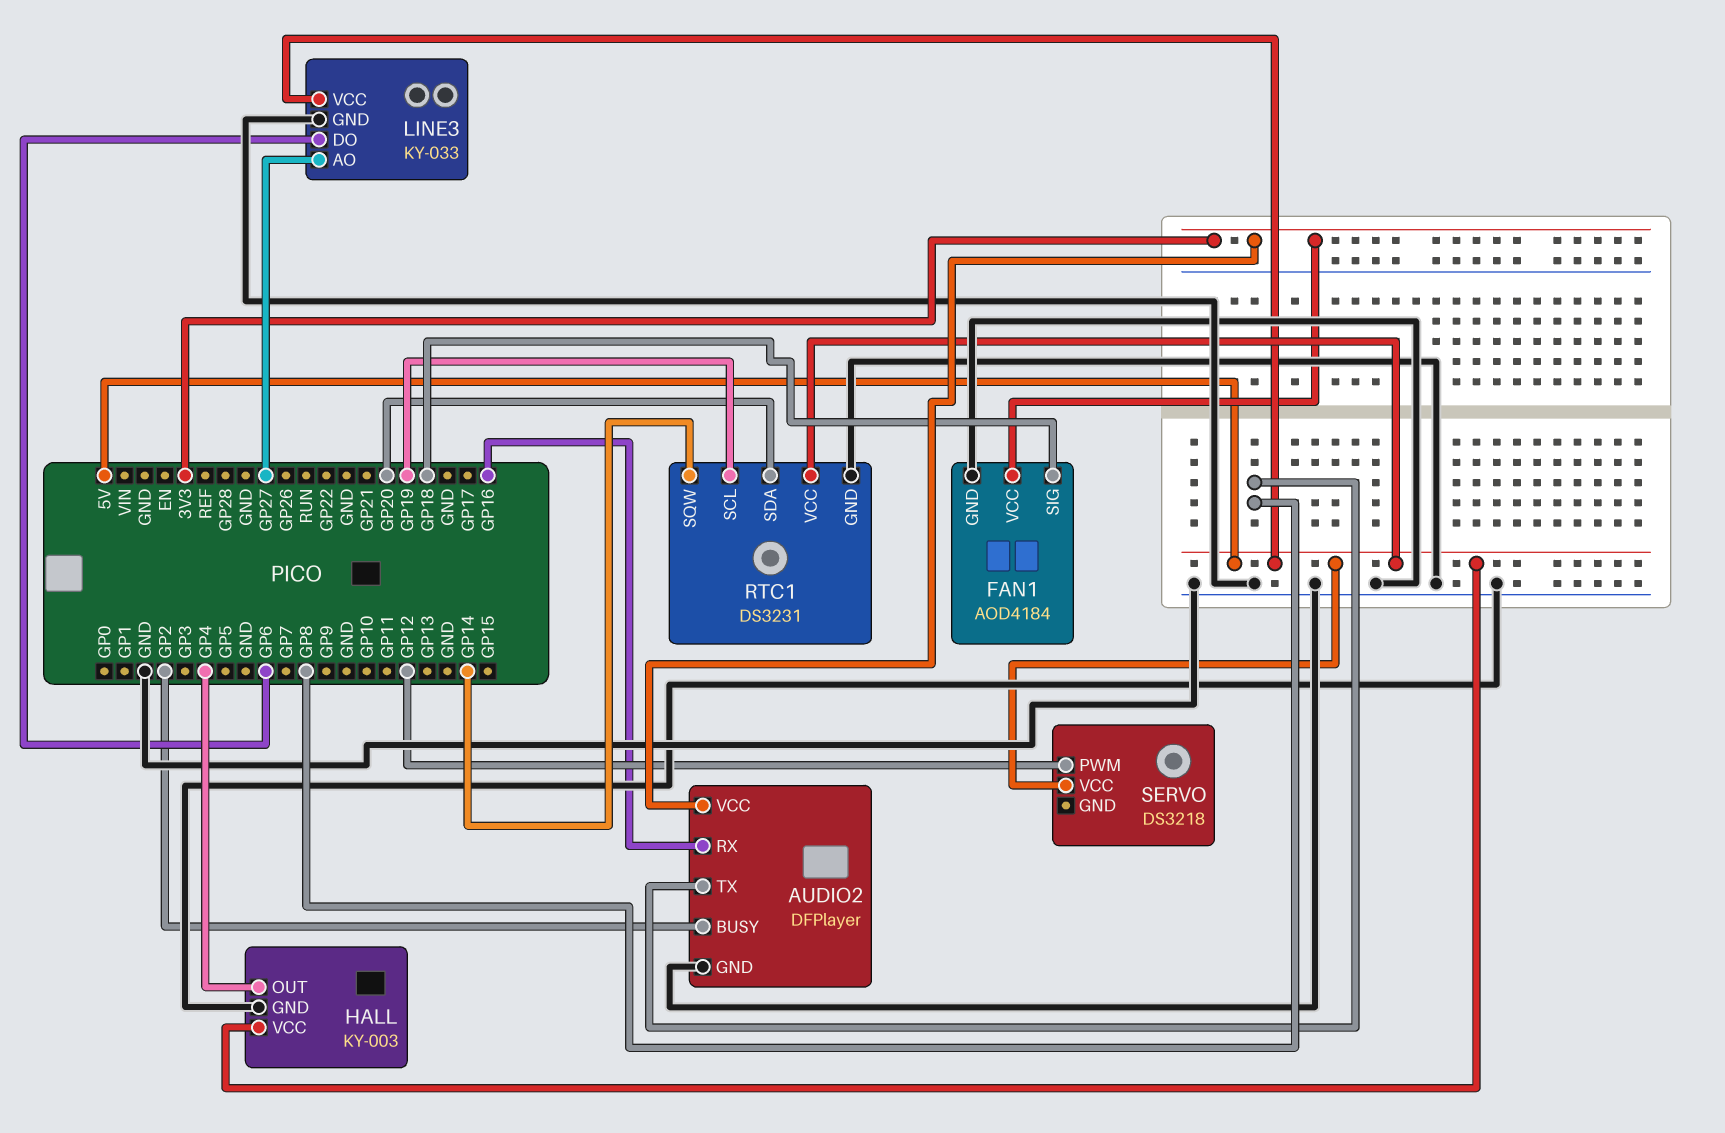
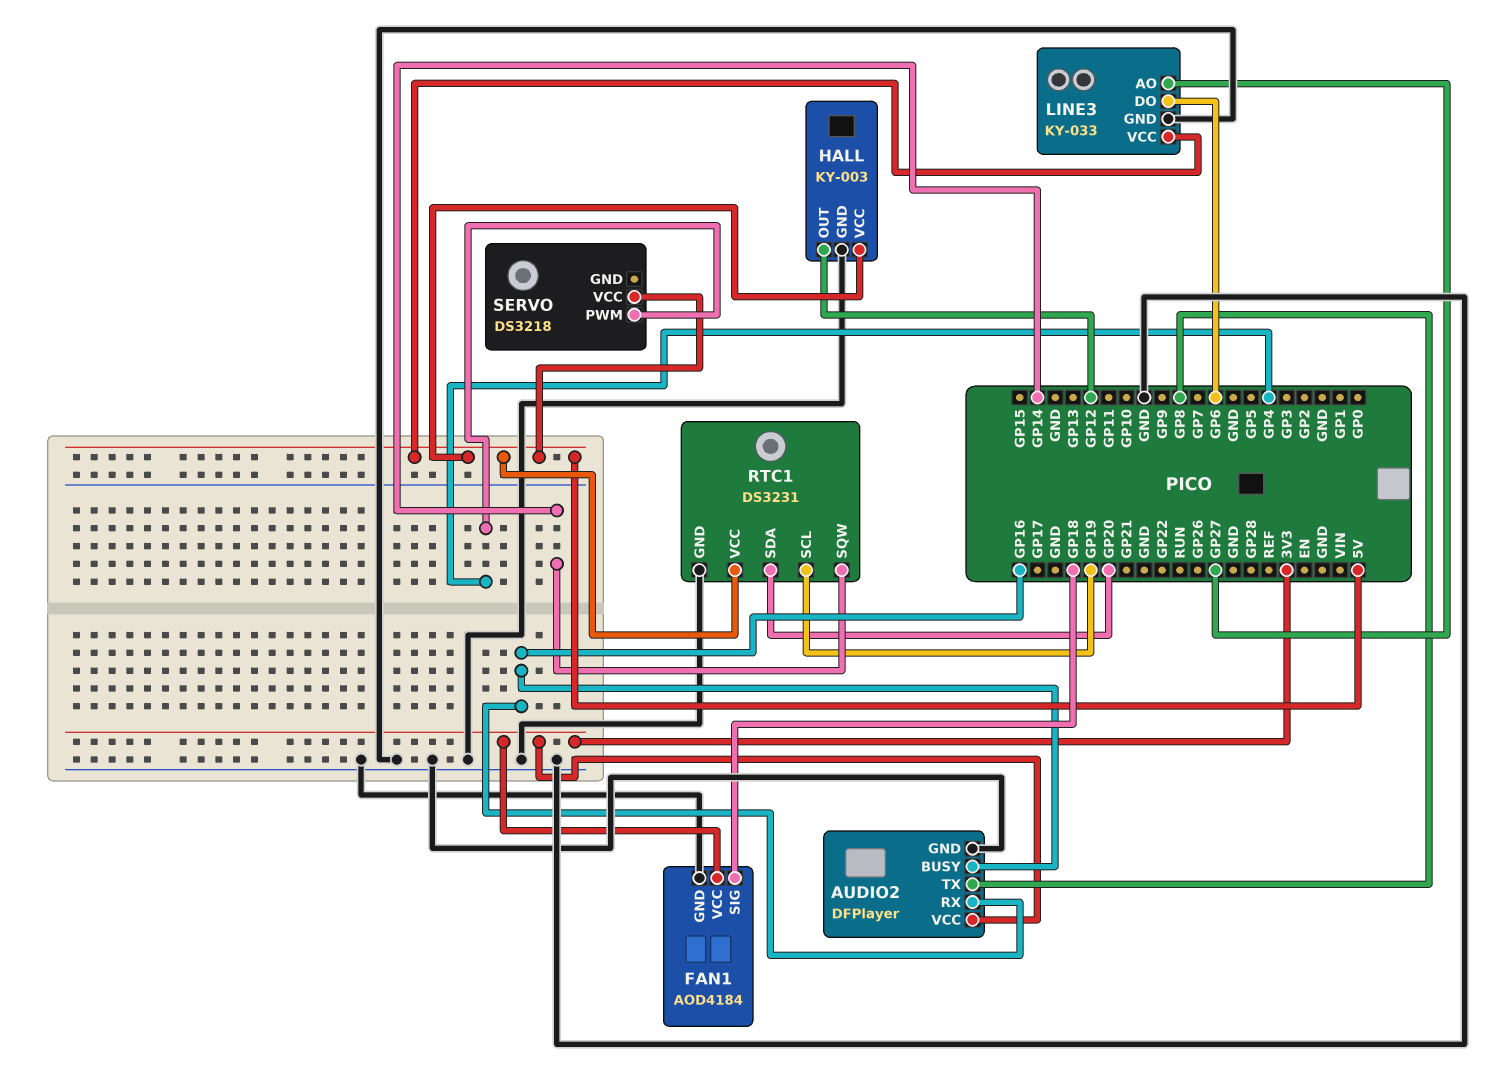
AUDIO2 pin BUSY: GP2 -> GP16
HALL pin OUT: GP4 -> GP12
SERVO pin PWM: GP12 -> GP4

